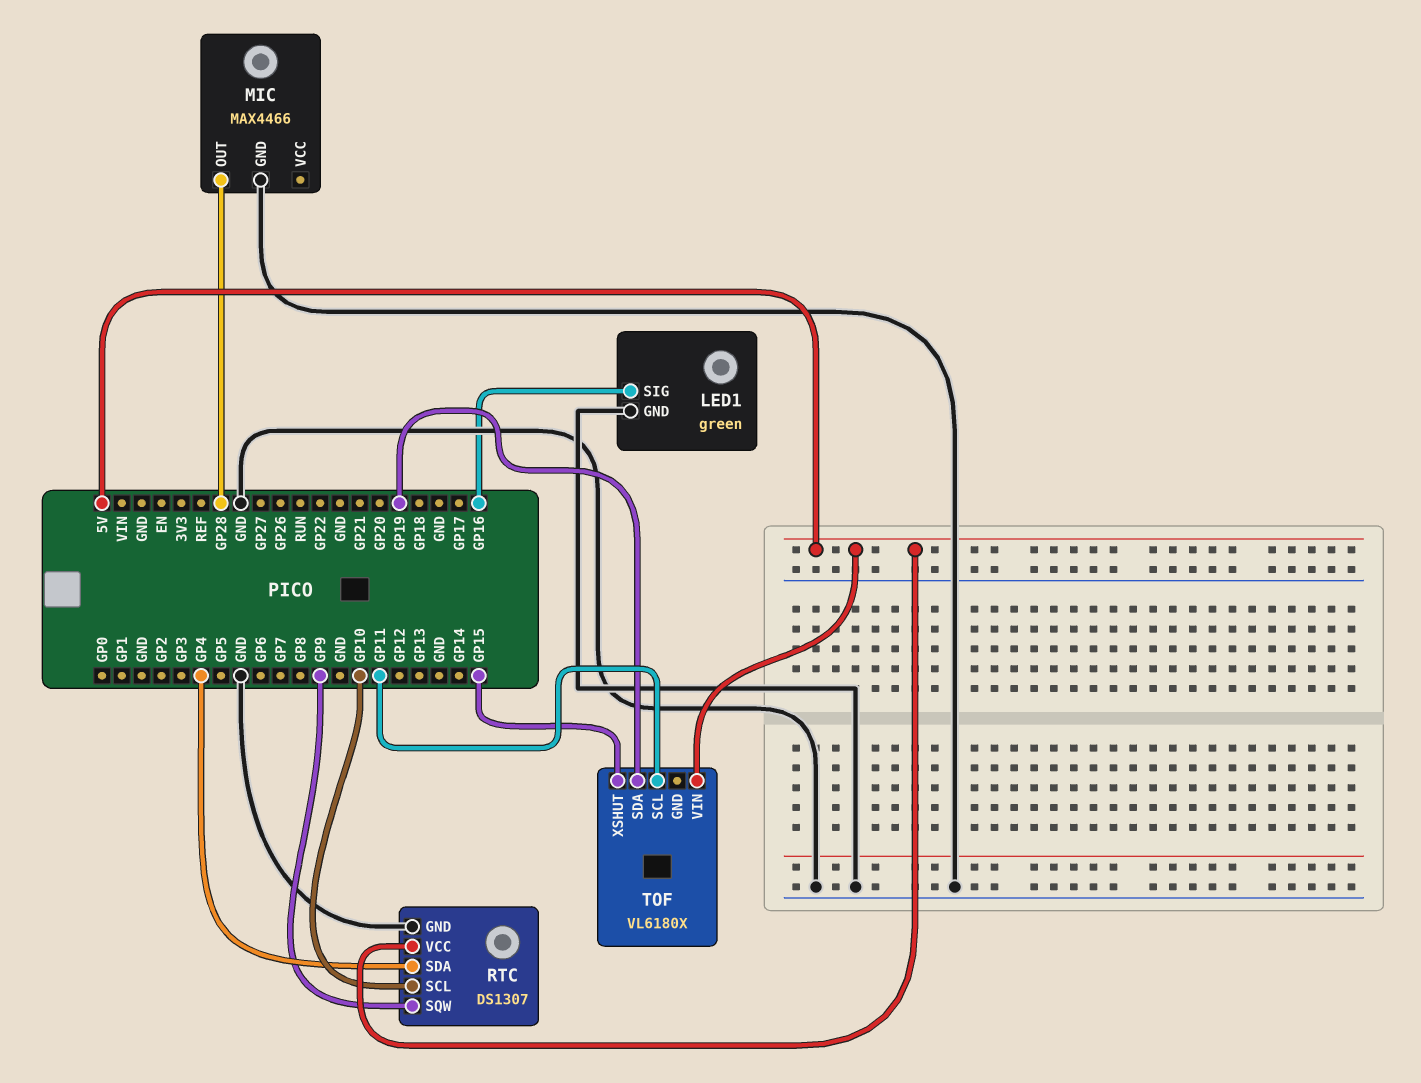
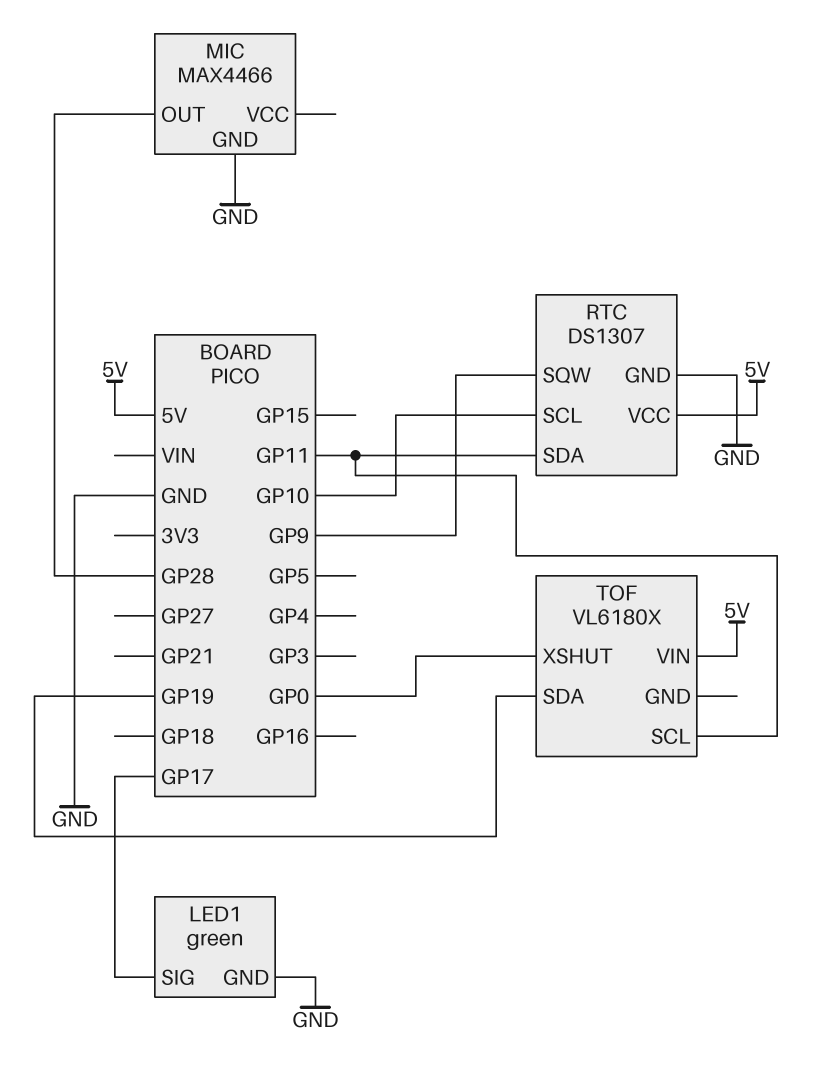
LED1 pin SIG: GP16 -> GP17
RTC pin SDA: GP4 -> GP11
TOF pin XSHUT: GP15 -> GP0

